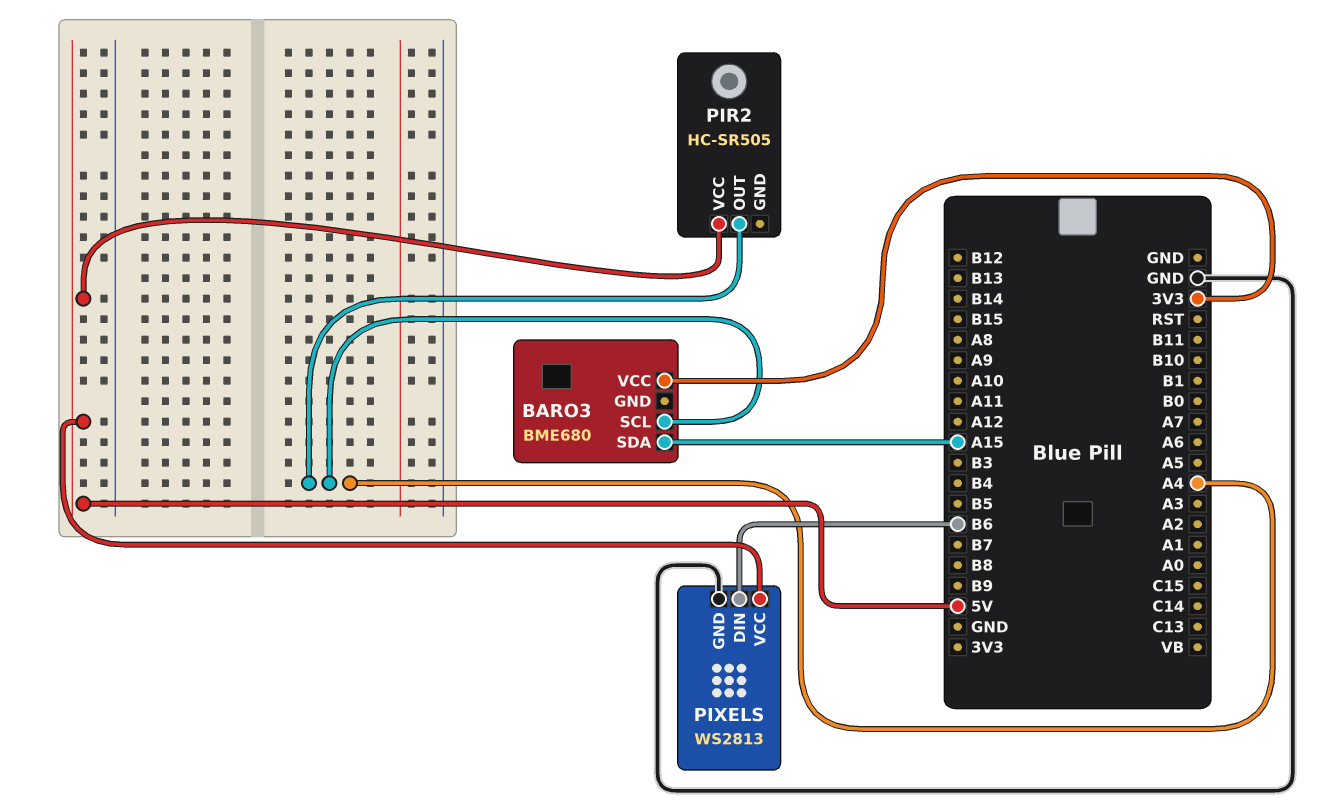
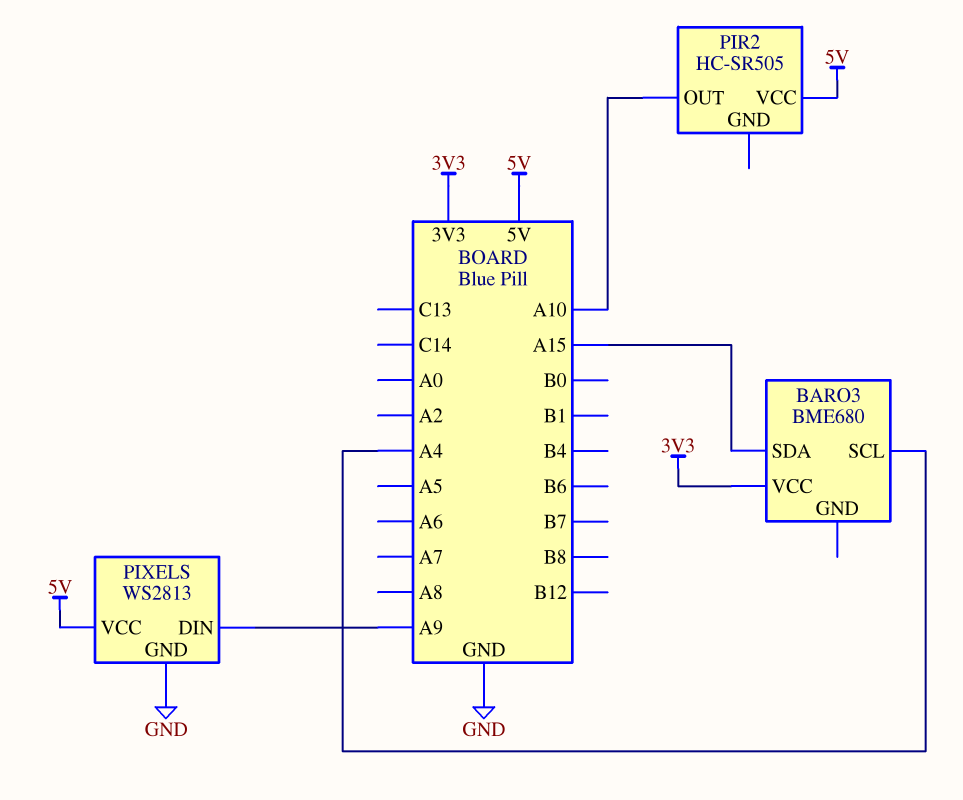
PIR2 pin OUT: A4 -> A10
PIXELS pin DIN: B6 -> A9

